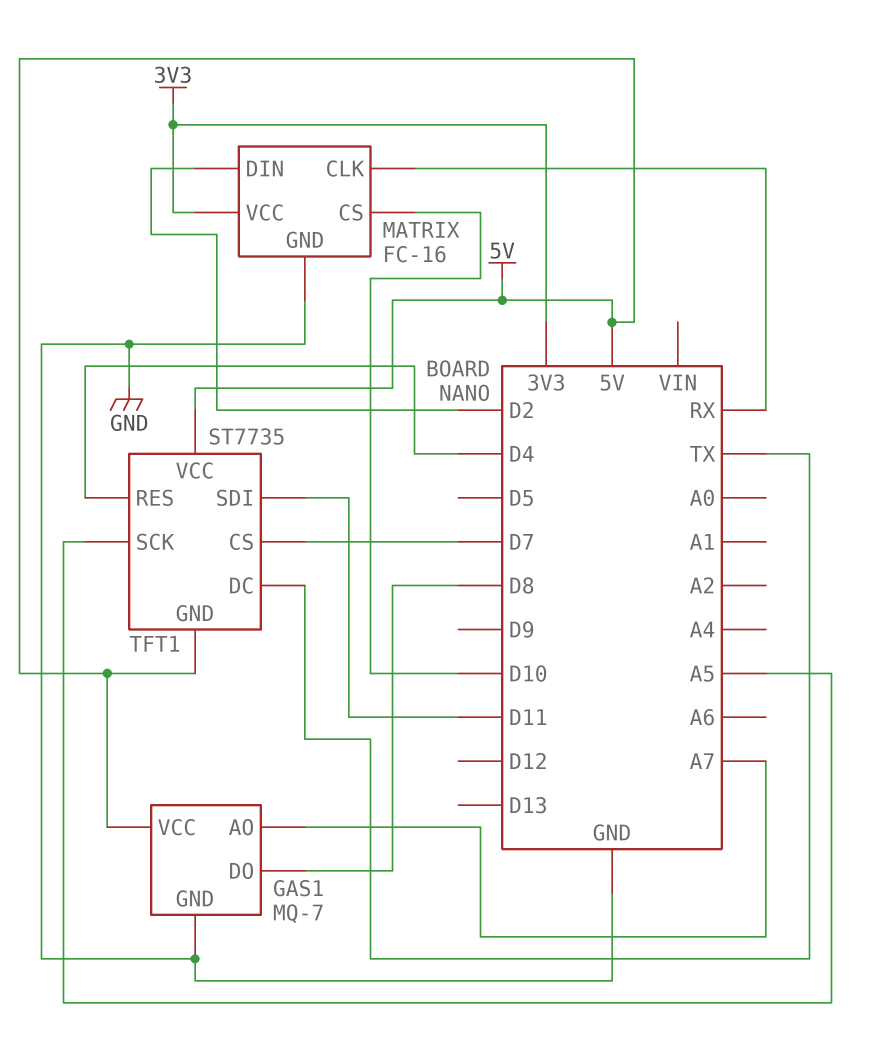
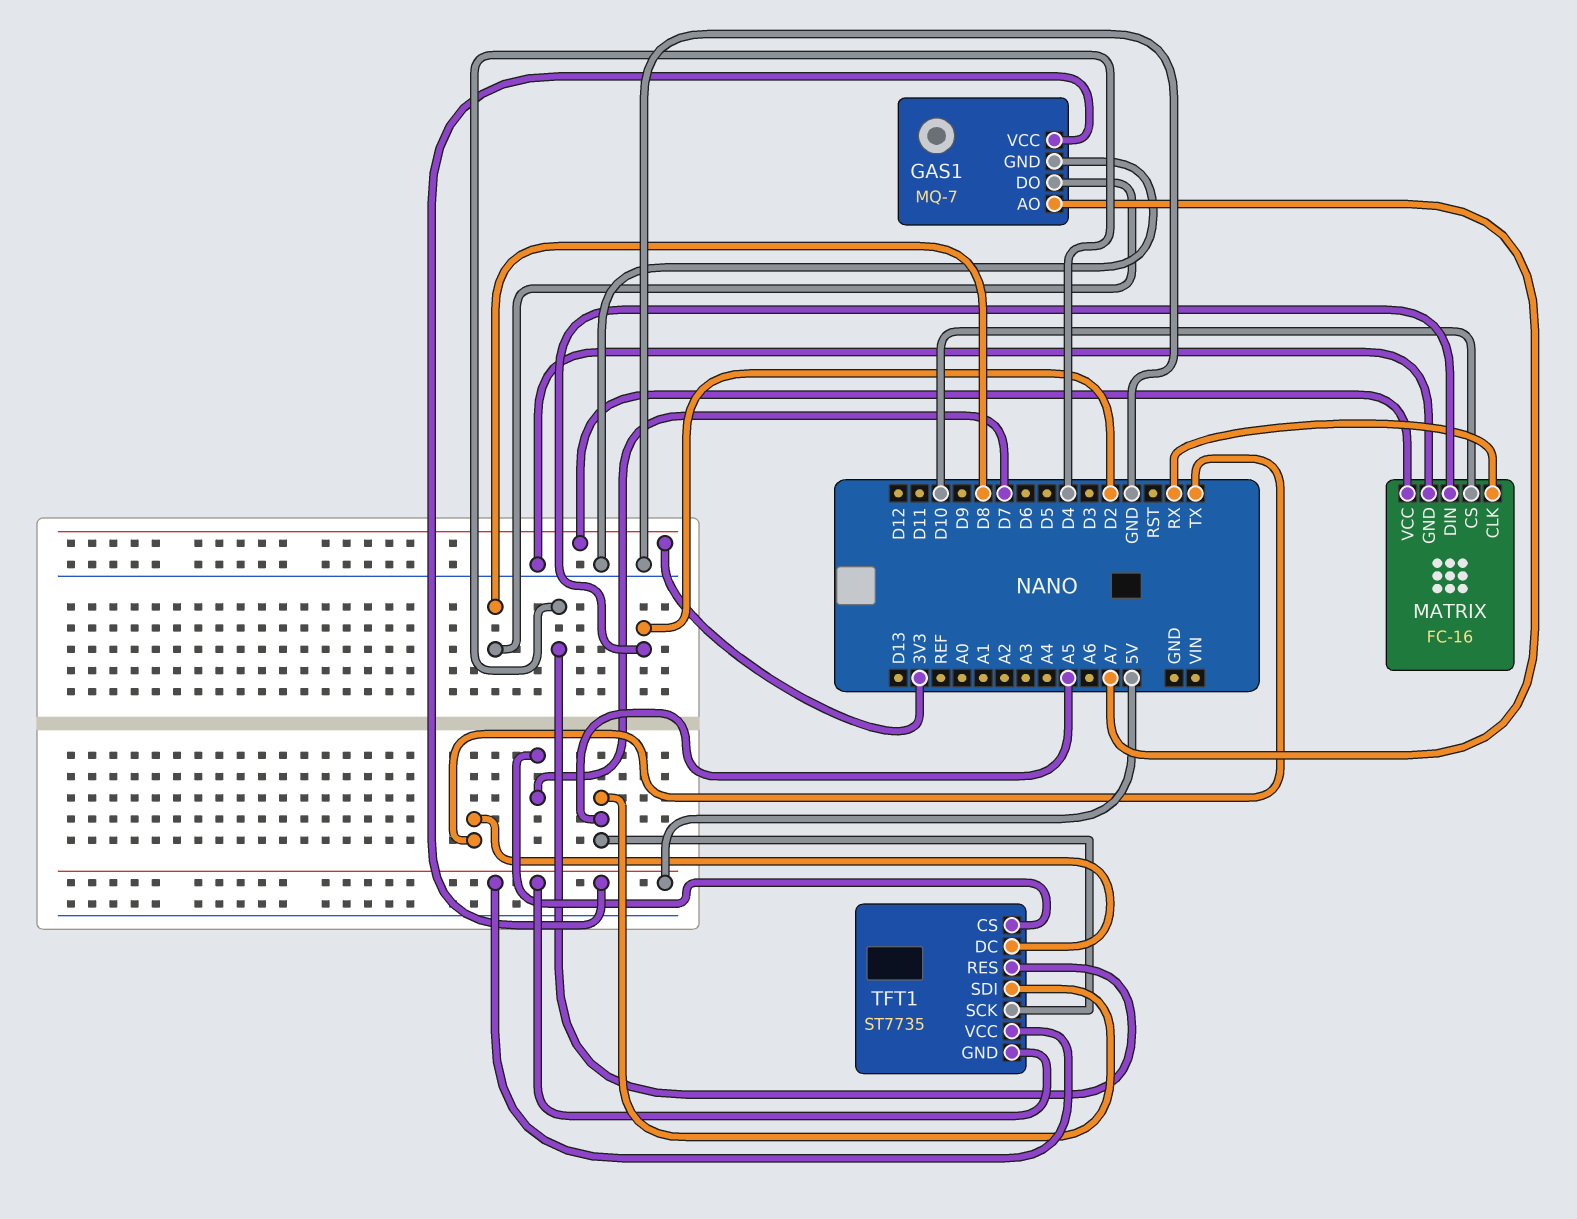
TFT1 pin SDI: D11 -> A5

